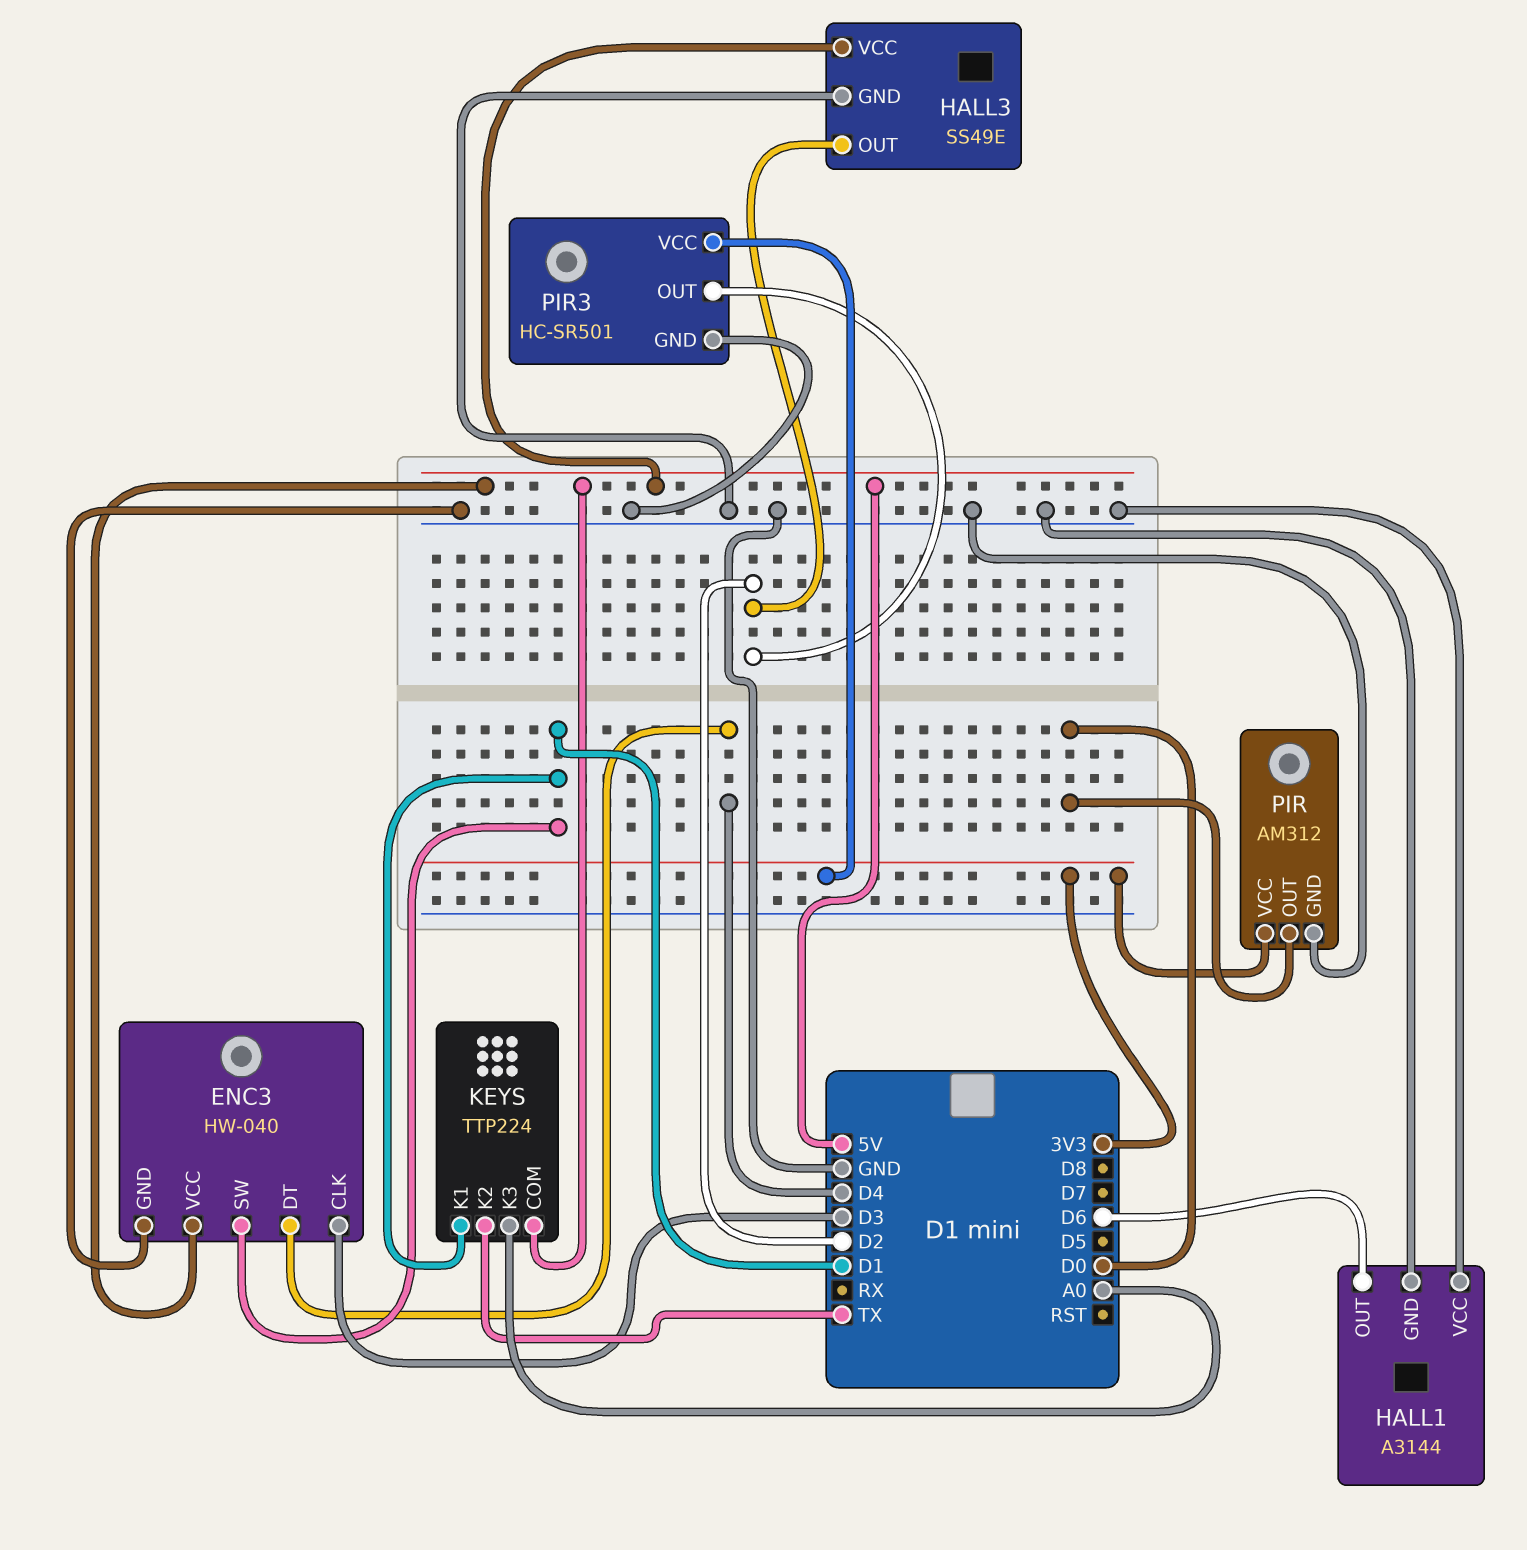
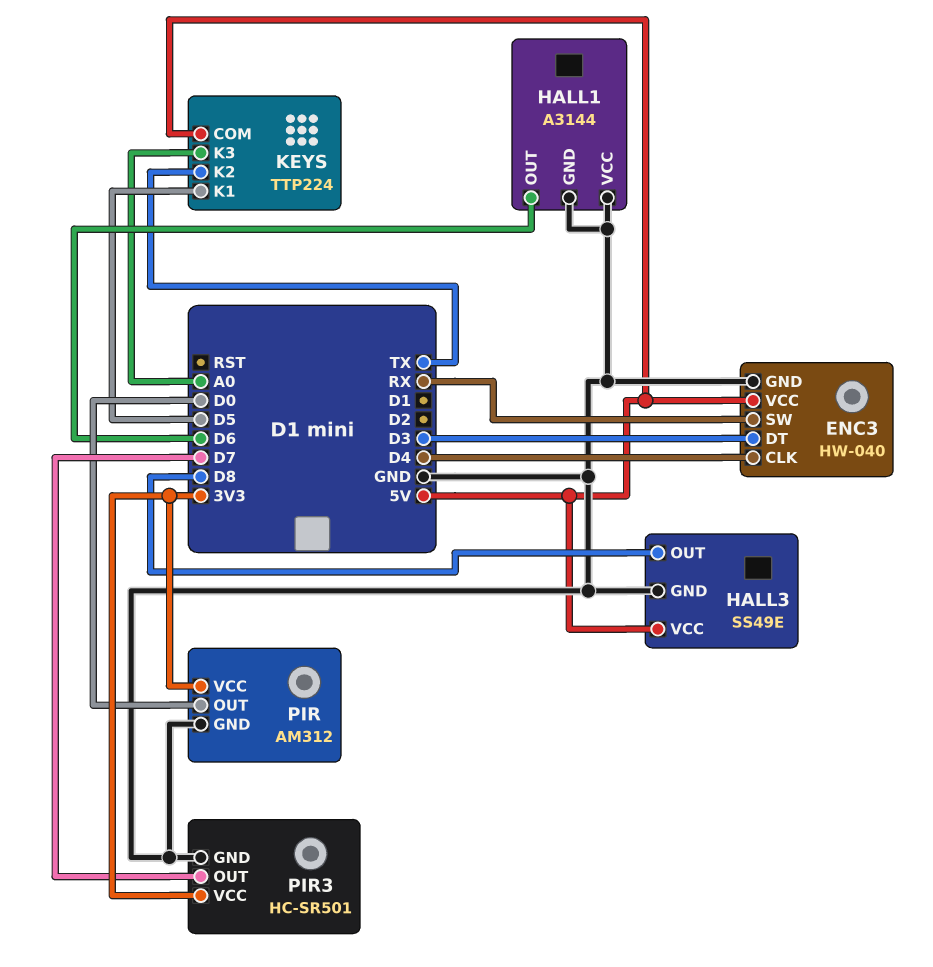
ENC3 pin CLK: D3 -> D4
ENC3 pin DT: D4 -> D3
ENC3 pin SW: D1 -> RX
HALL3 pin OUT: D2 -> D8
KEYS pin K1: D1 -> D5
PIR3 pin OUT: D2 -> D7

